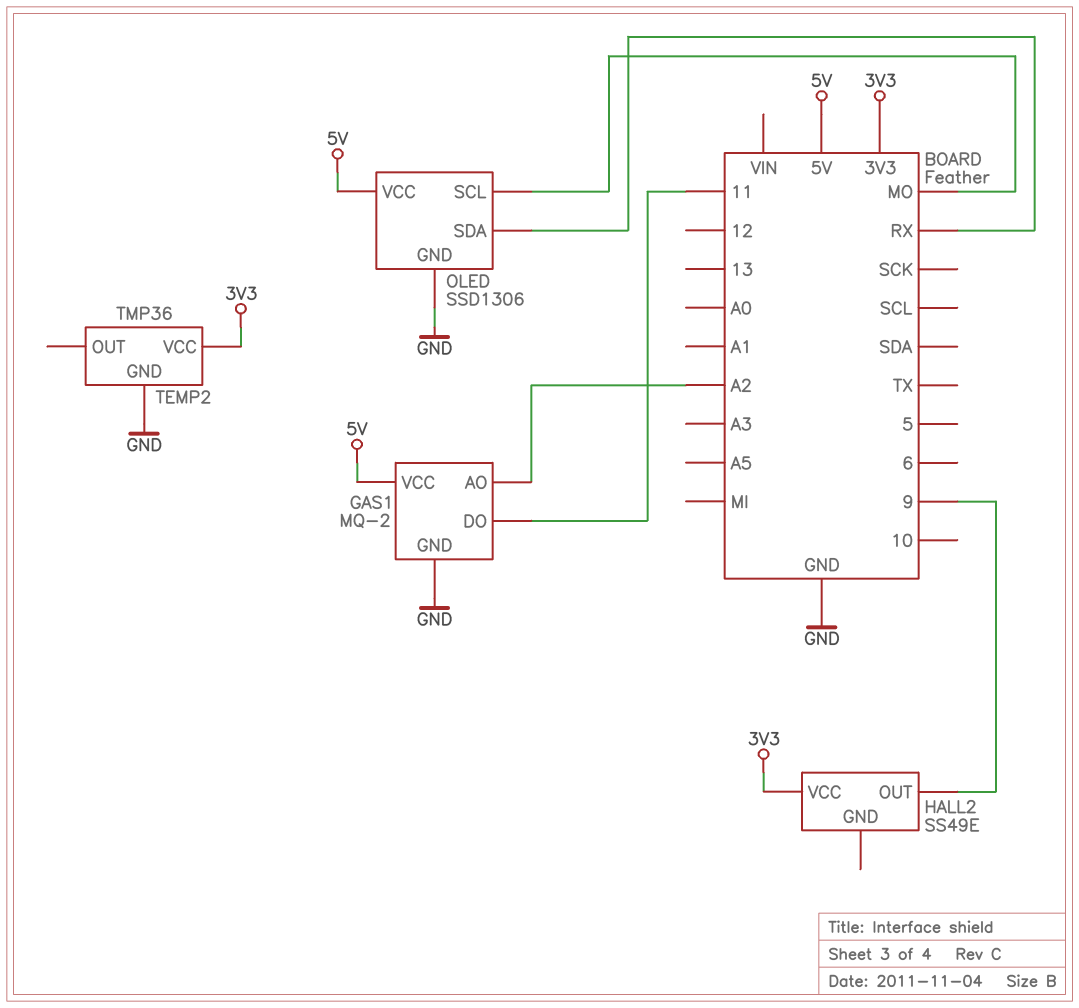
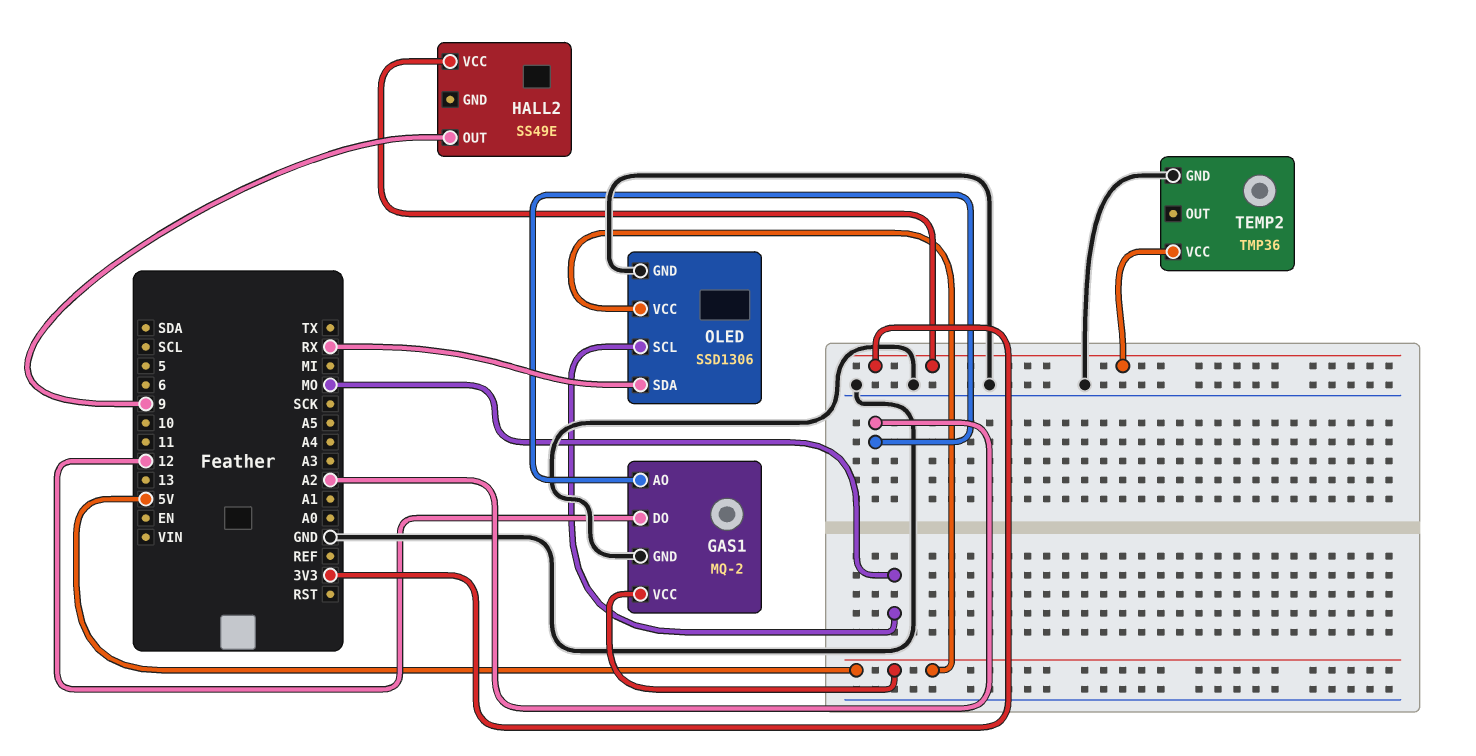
GAS1 pin DO: 11 -> 12

